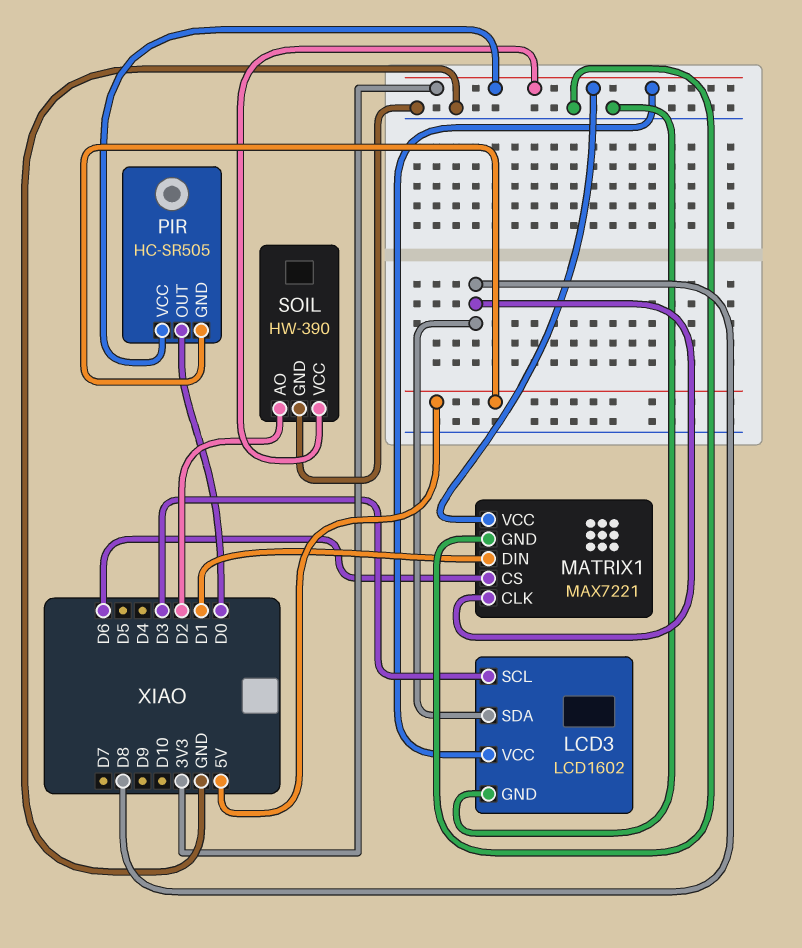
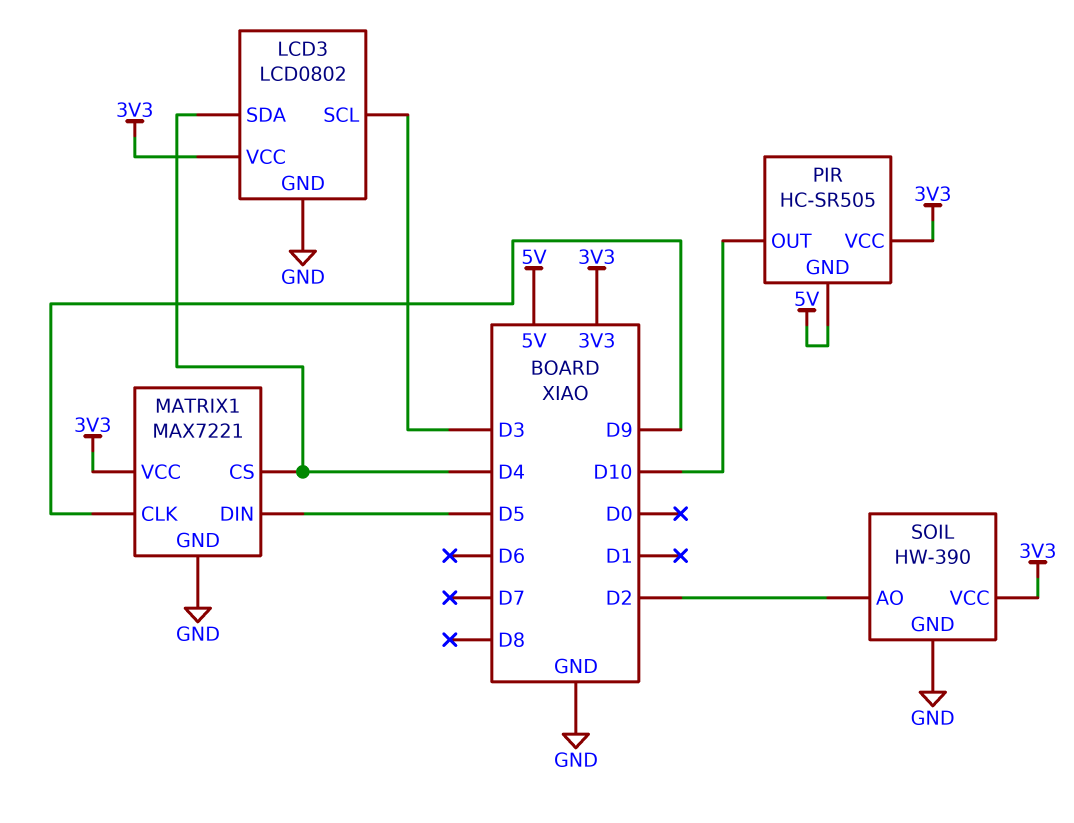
LCD3: LCD1602 -> LCD0802
LCD3 pin SDA: D8 -> D4
MATRIX1 pin CLK: D8 -> D9
MATRIX1 pin CS: D6 -> D4
MATRIX1 pin DIN: D1 -> D5
PIR pin OUT: D0 -> D10

